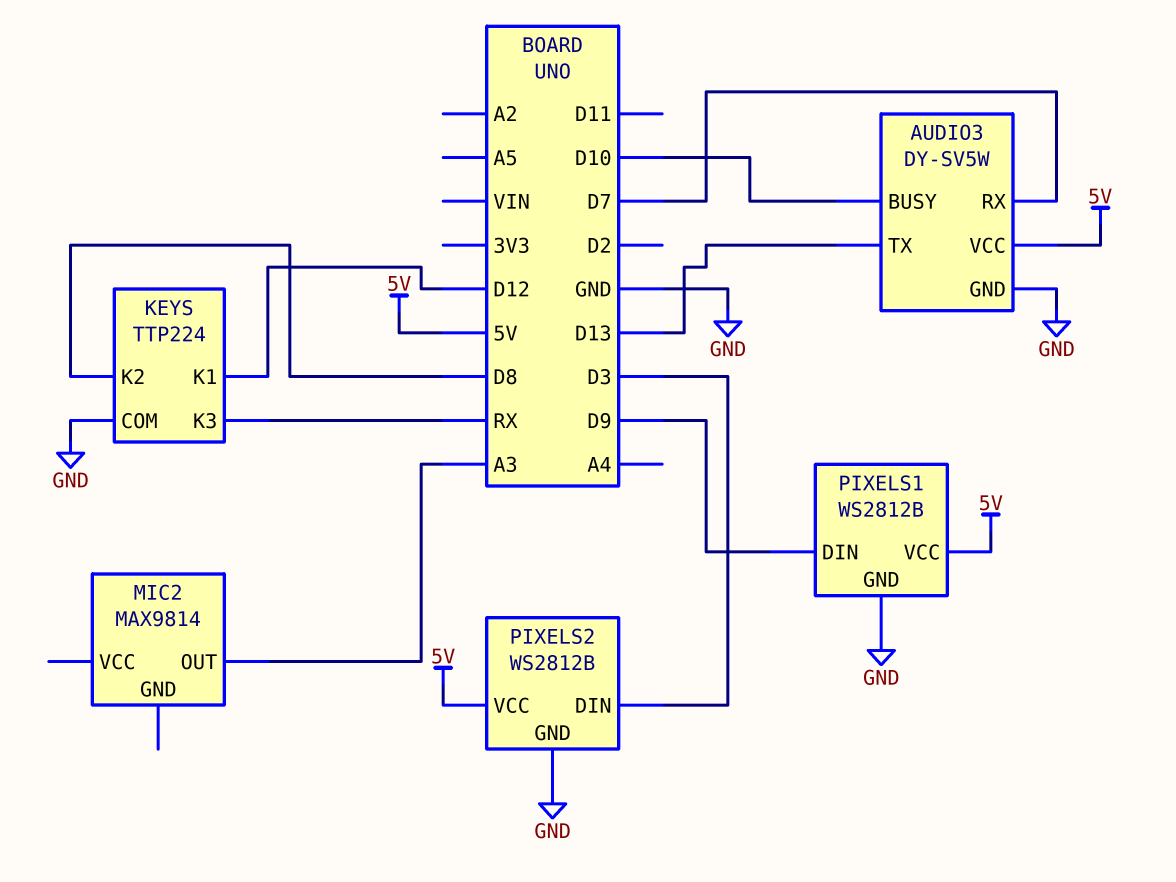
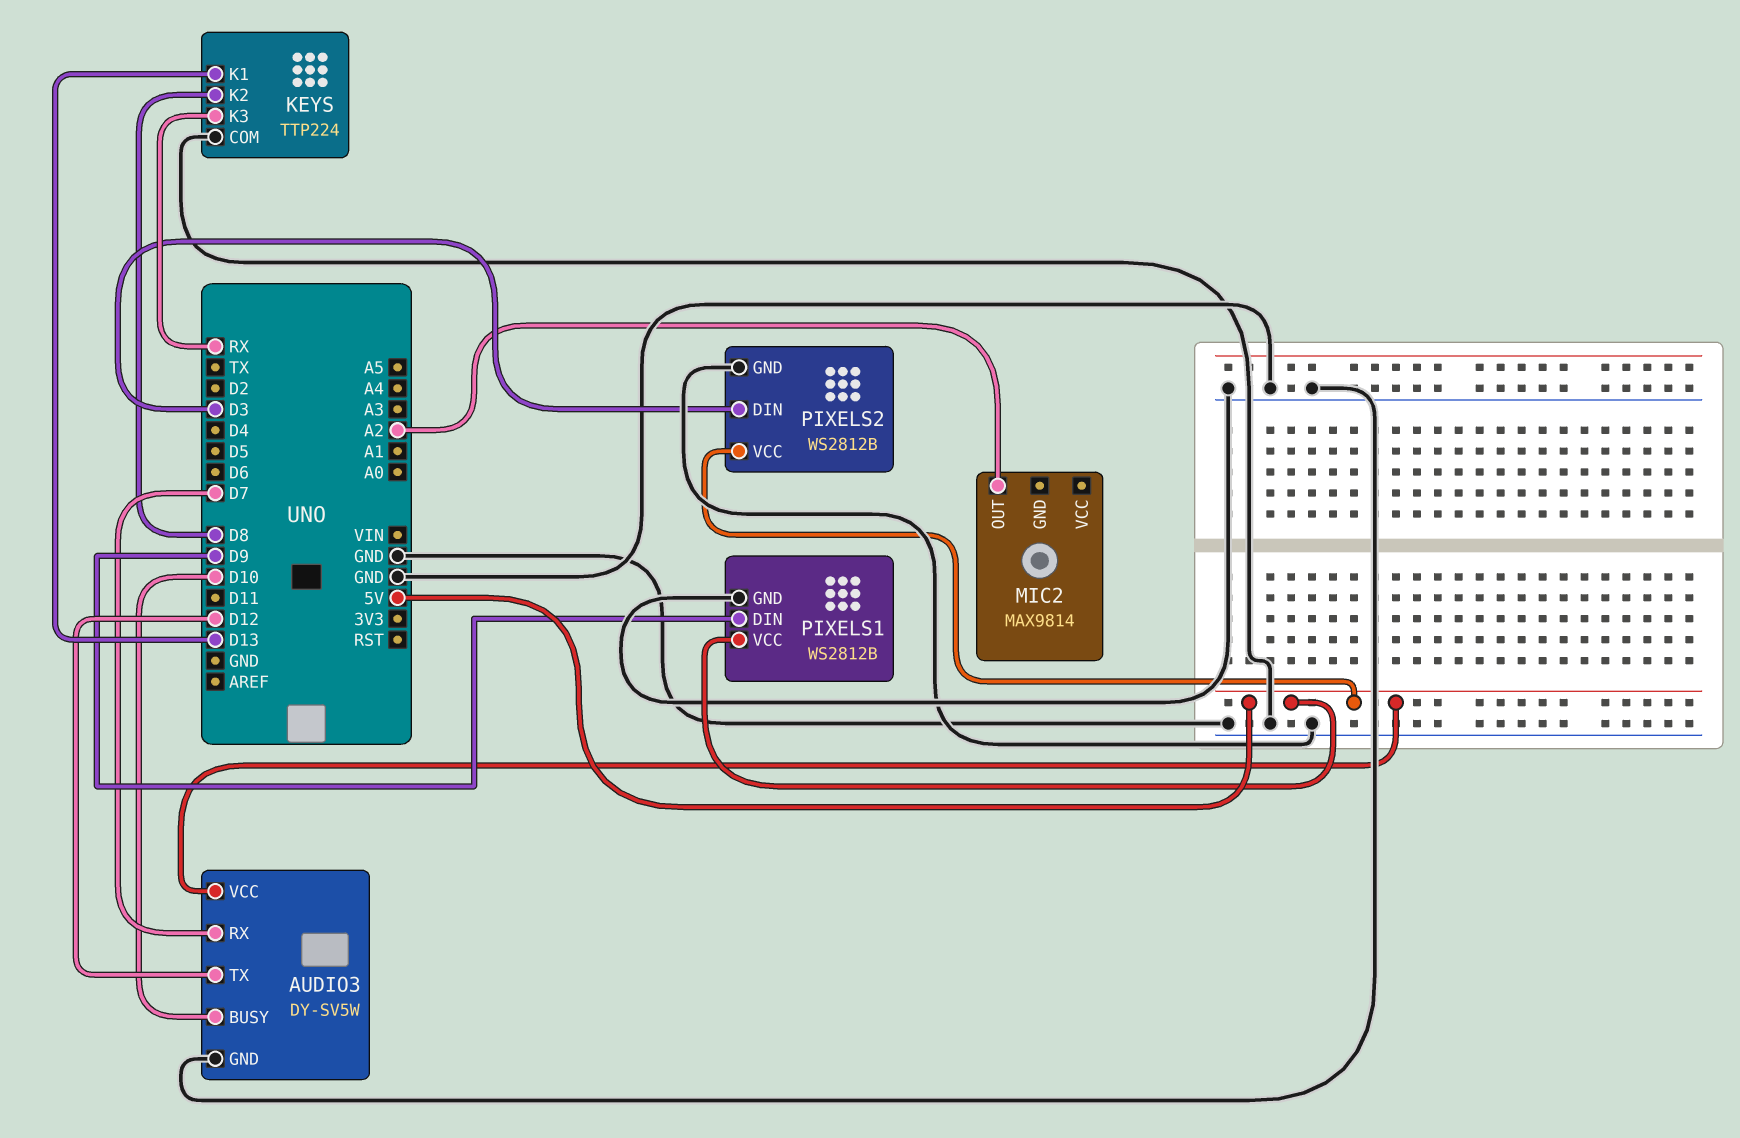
AUDIO3 pin TX: D13 -> D12
KEYS pin K1: D12 -> D13
MIC2 pin OUT: A3 -> A2

